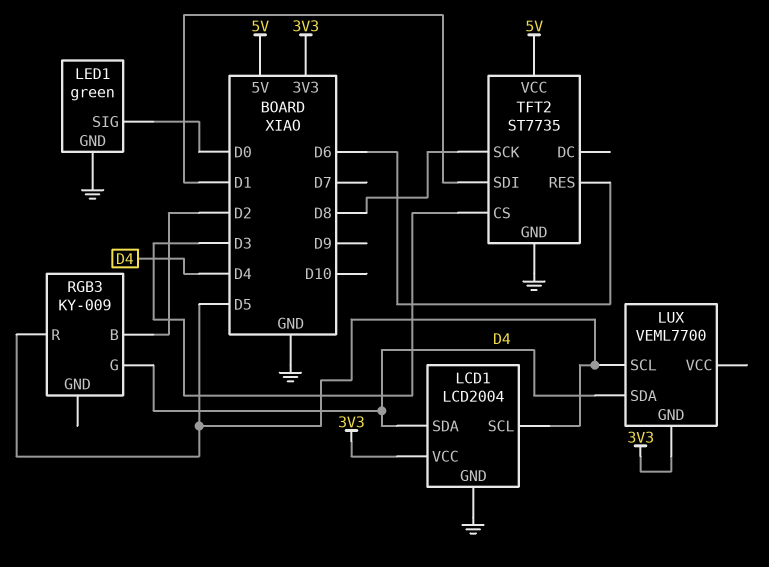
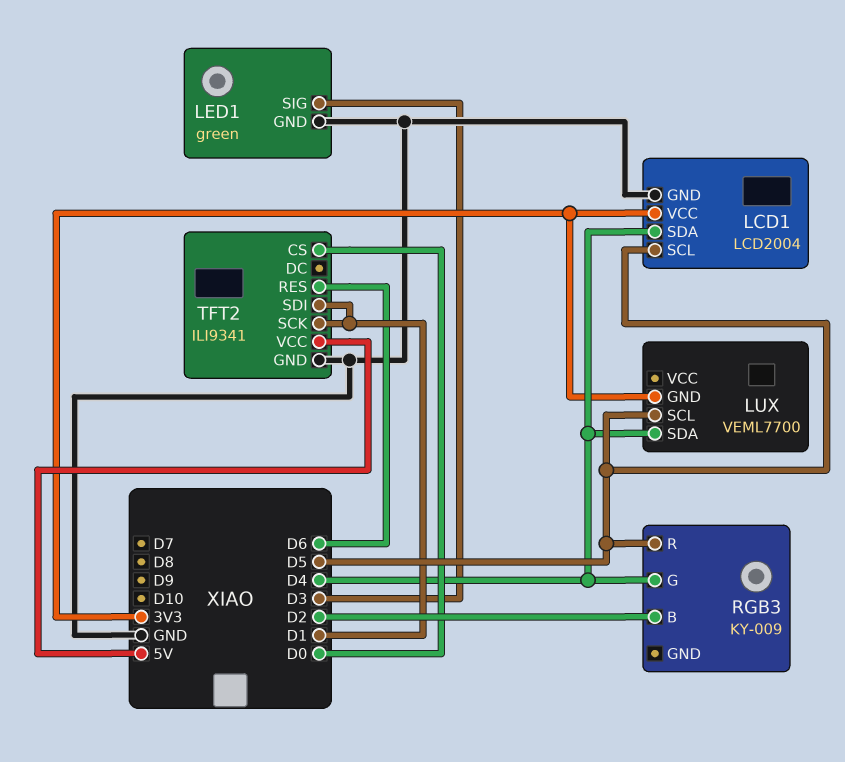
LED1 pin SIG: D0 -> D3
TFT2: ST7735 -> ILI9341
TFT2 pin CS: D3 -> D0
TFT2 pin SCK: D8 -> D1

